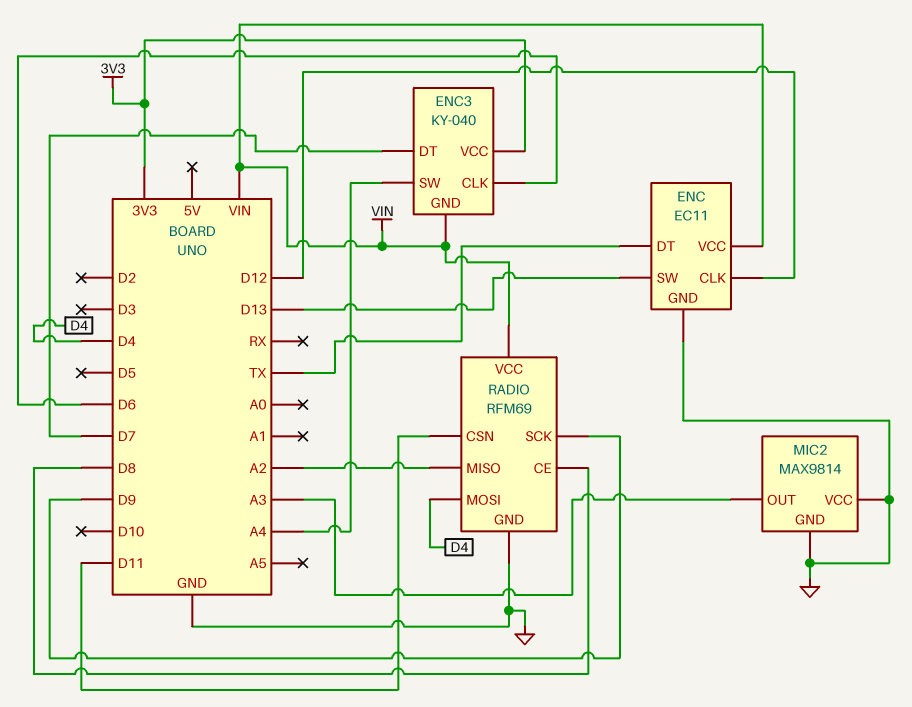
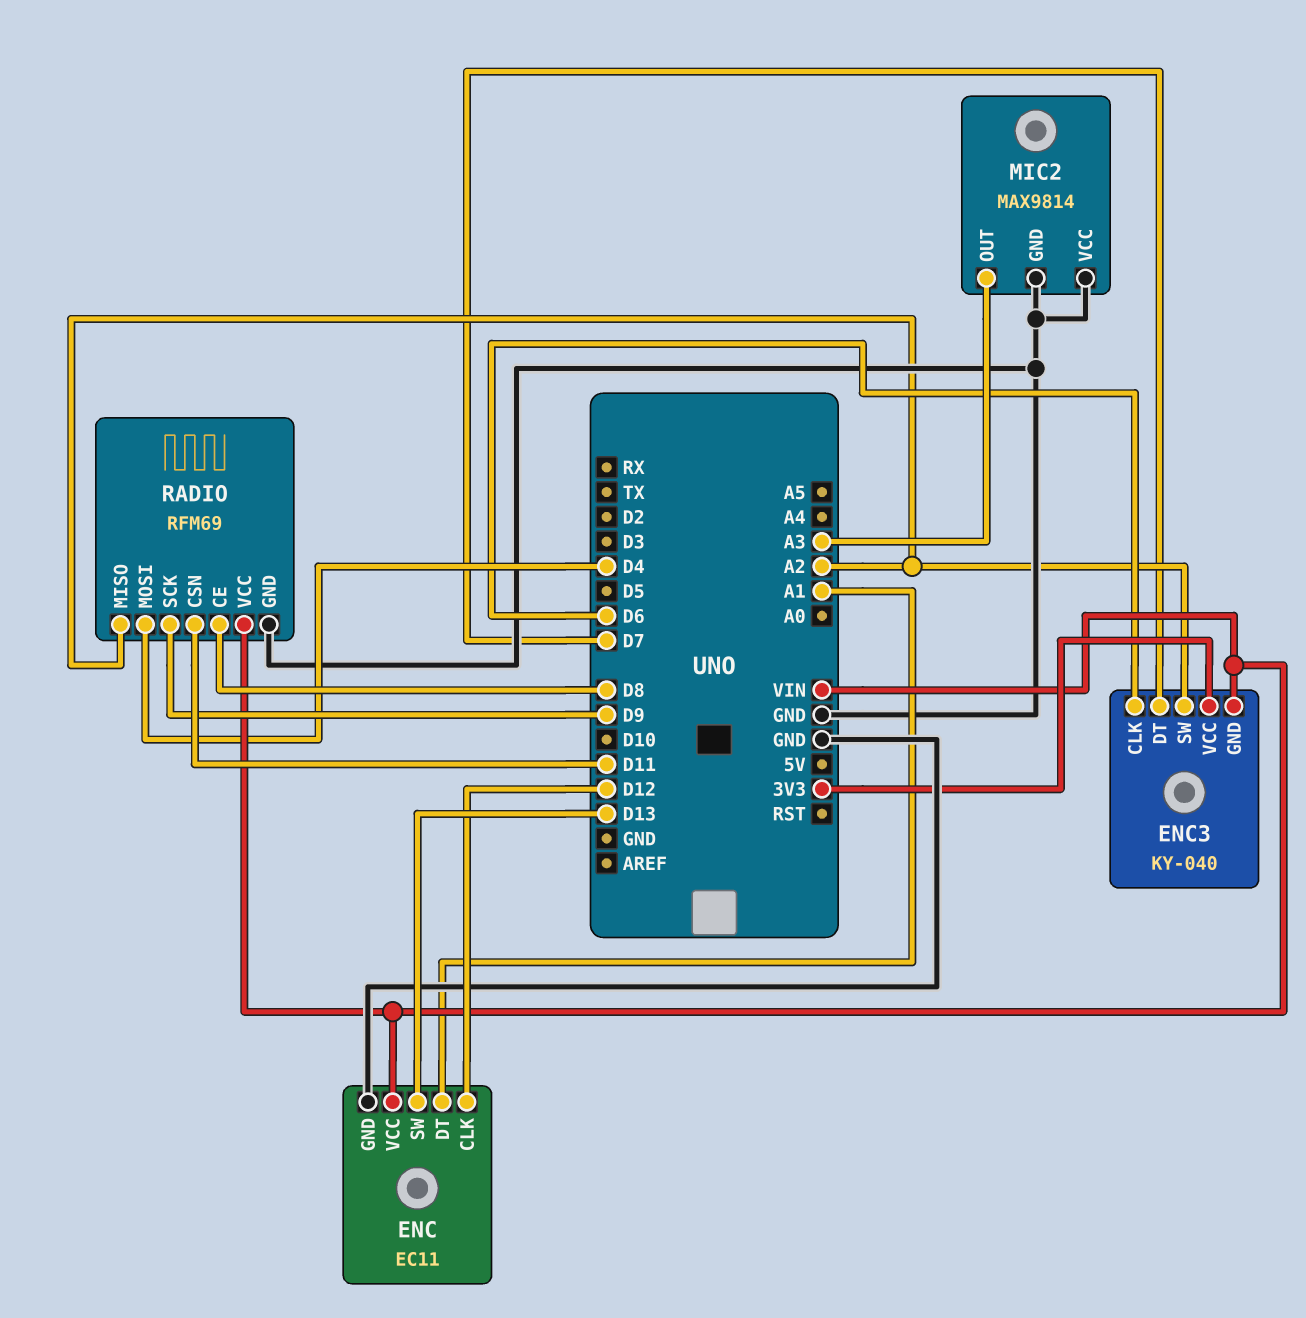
ENC pin DT: TX -> A1
ENC3 pin SW: A4 -> A2

